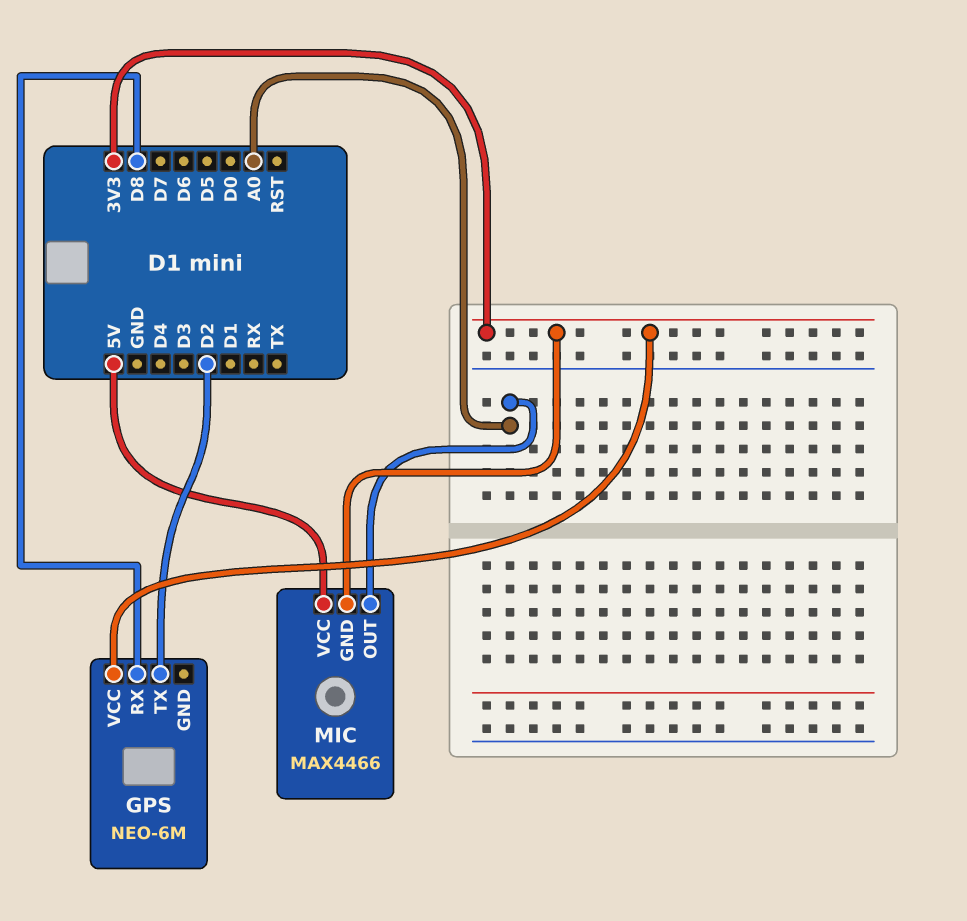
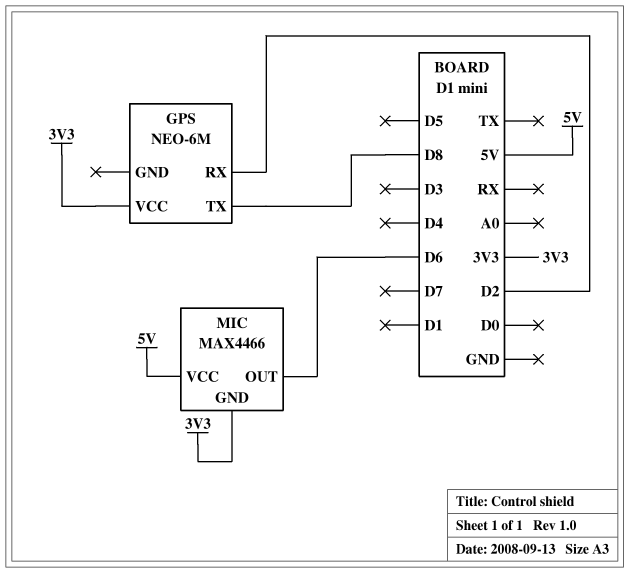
GPS pin RX: D8 -> D2
GPS pin TX: D2 -> D8
MIC pin OUT: A0 -> D6

